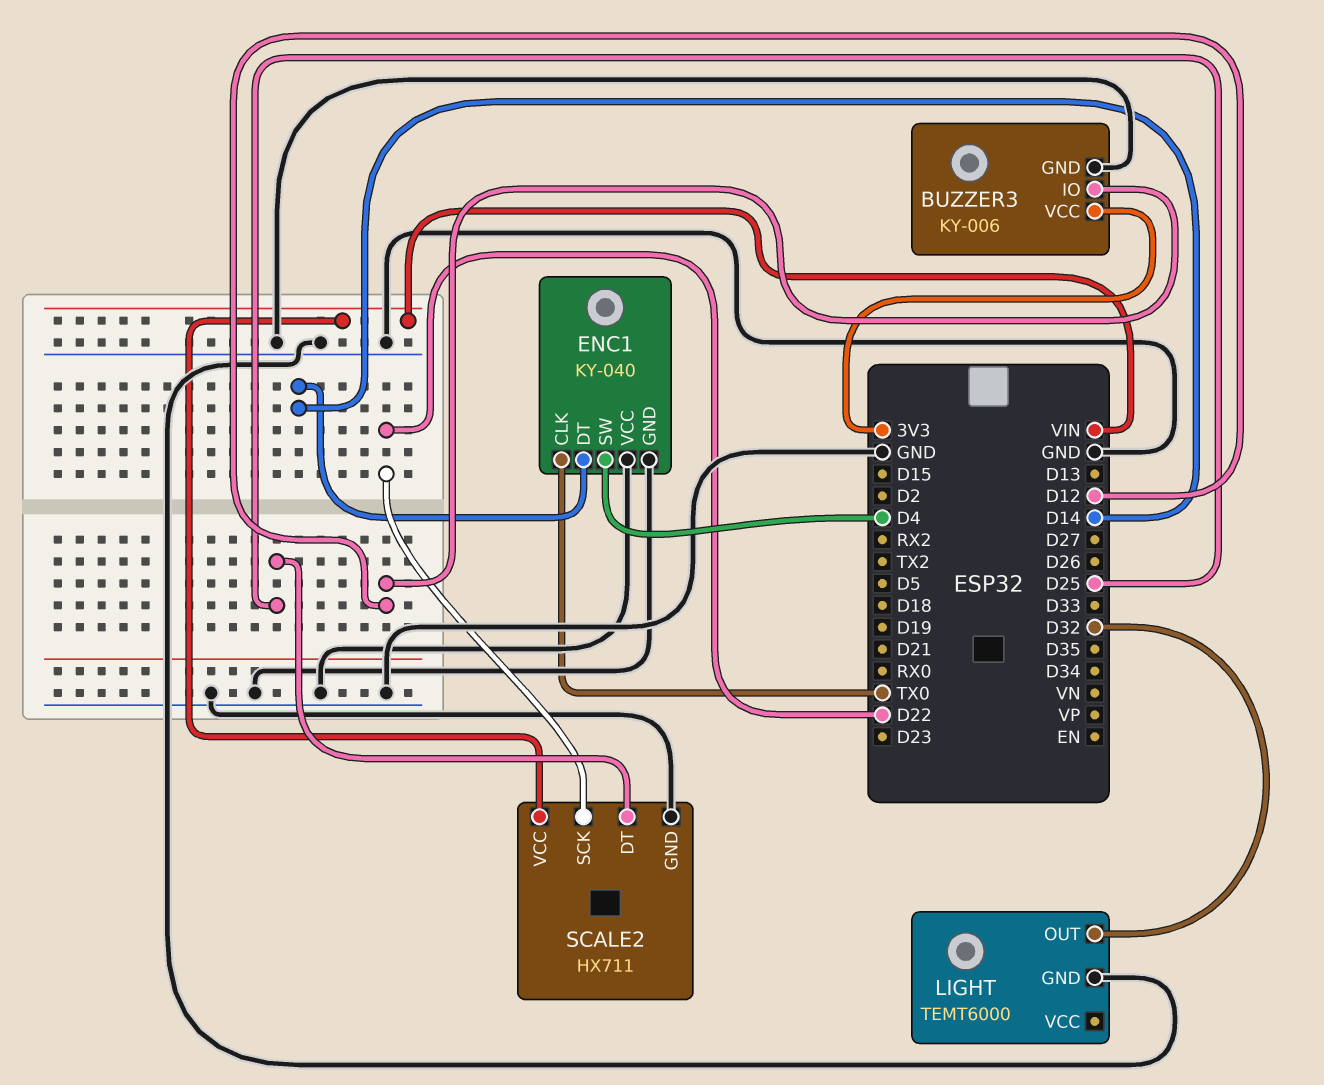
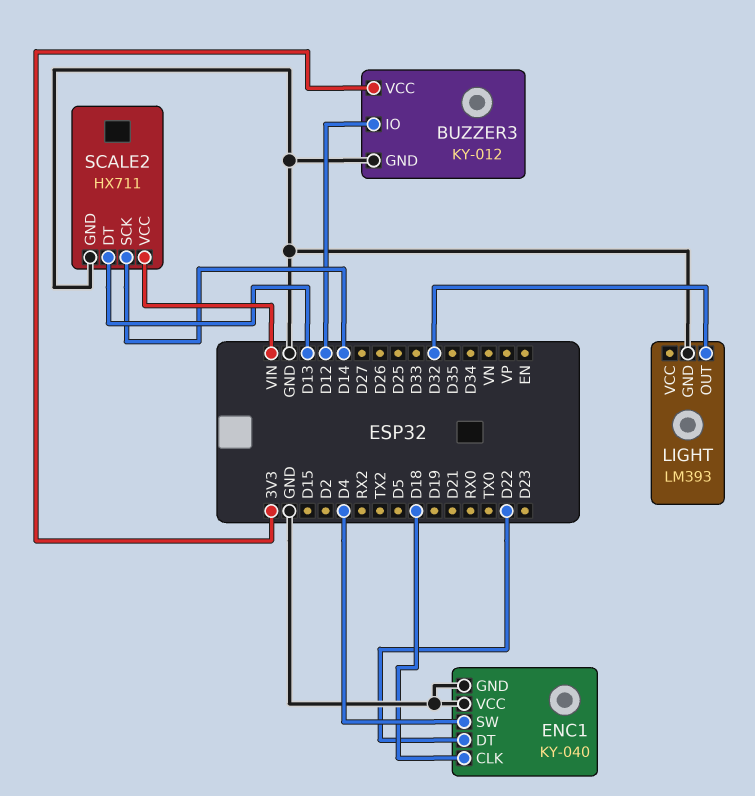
BUZZER3: KY-006 -> KY-012
ENC1 pin CLK: TX0 -> D18
ENC1 pin DT: D14 -> D22
LIGHT: TEMT6000 -> LM393
SCALE2 pin DT: D25 -> D13
SCALE2 pin SCK: D22 -> D14

